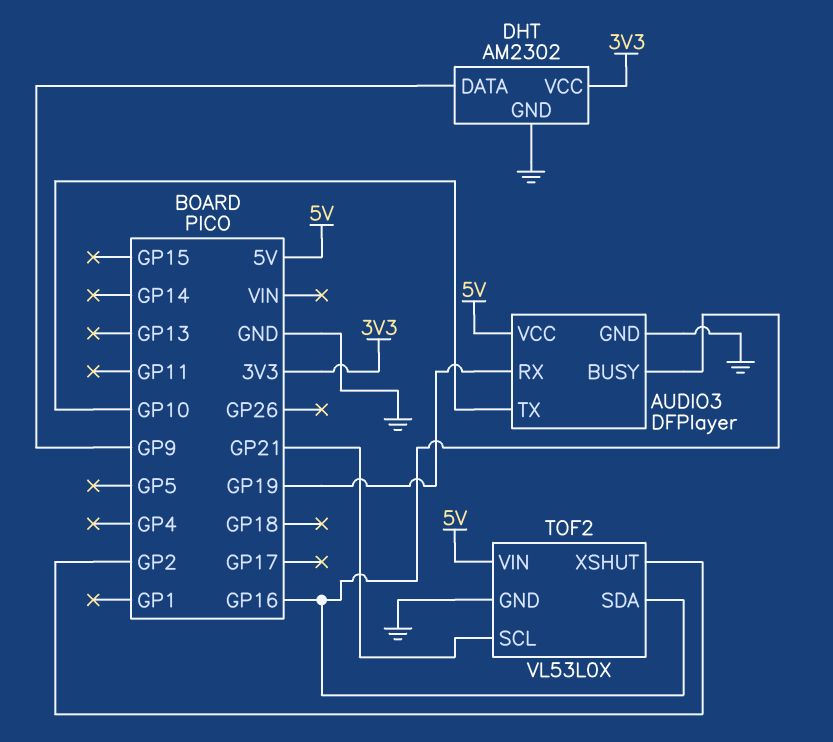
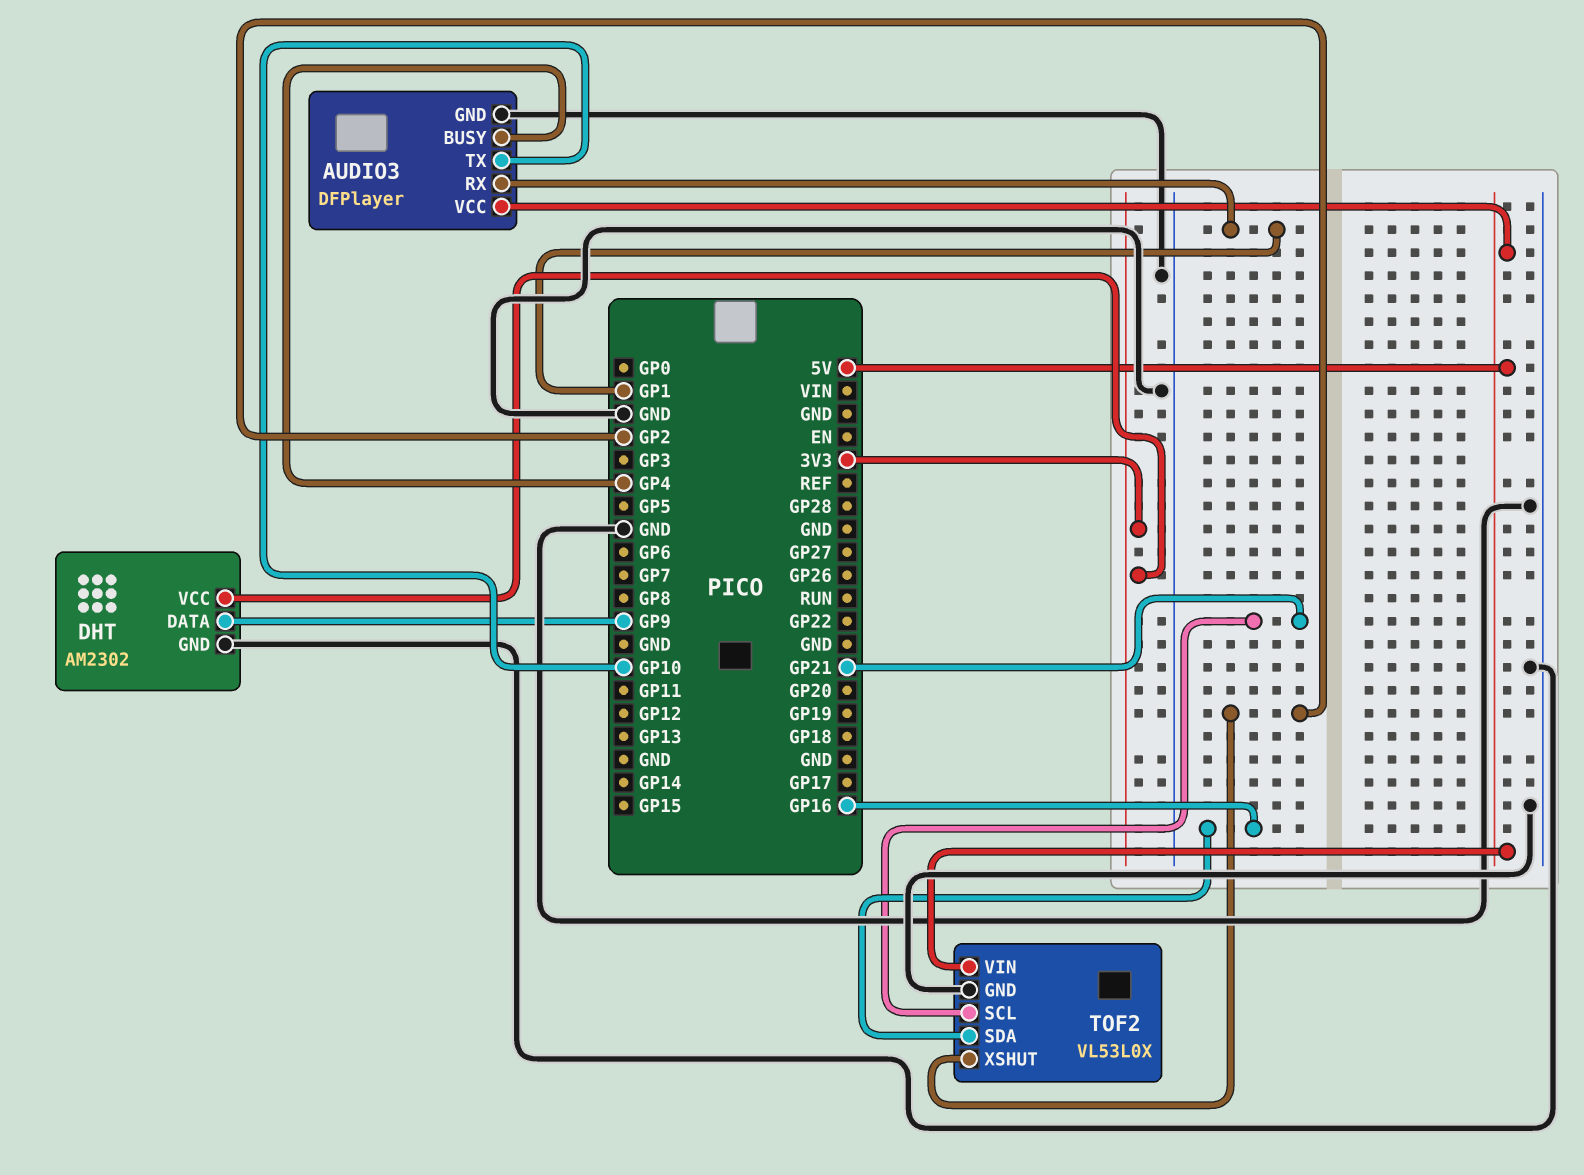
AUDIO3 pin BUSY: GP16 -> GP4
AUDIO3 pin RX: GP19 -> GP1

